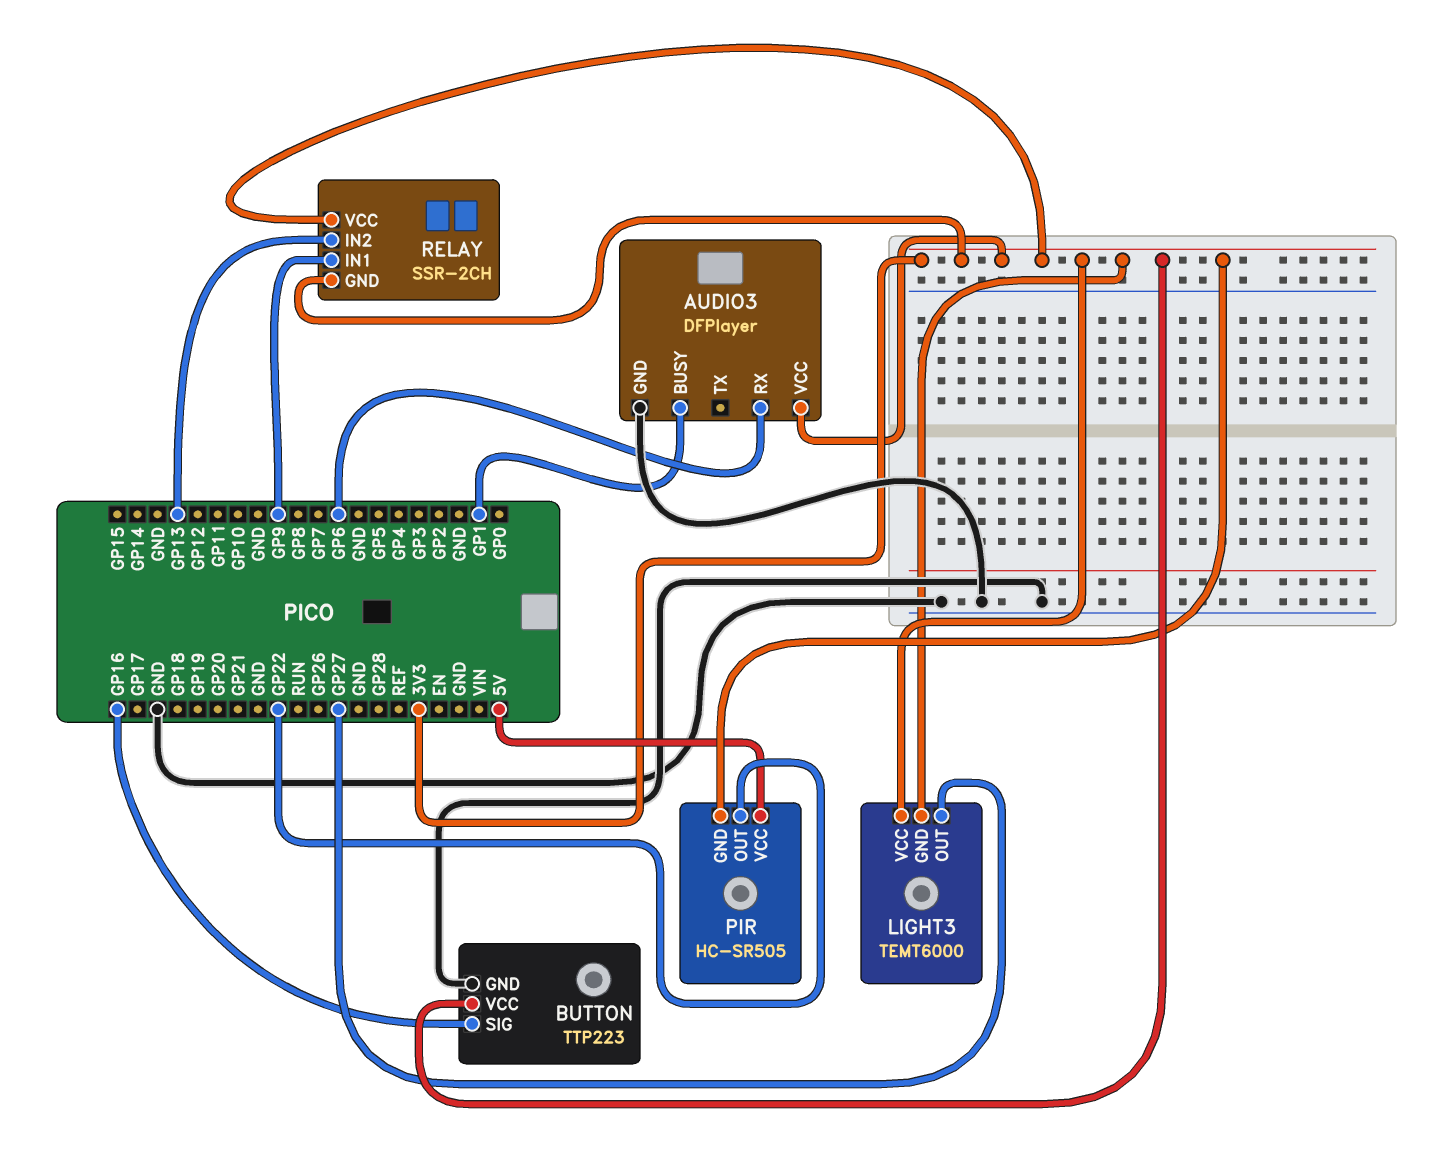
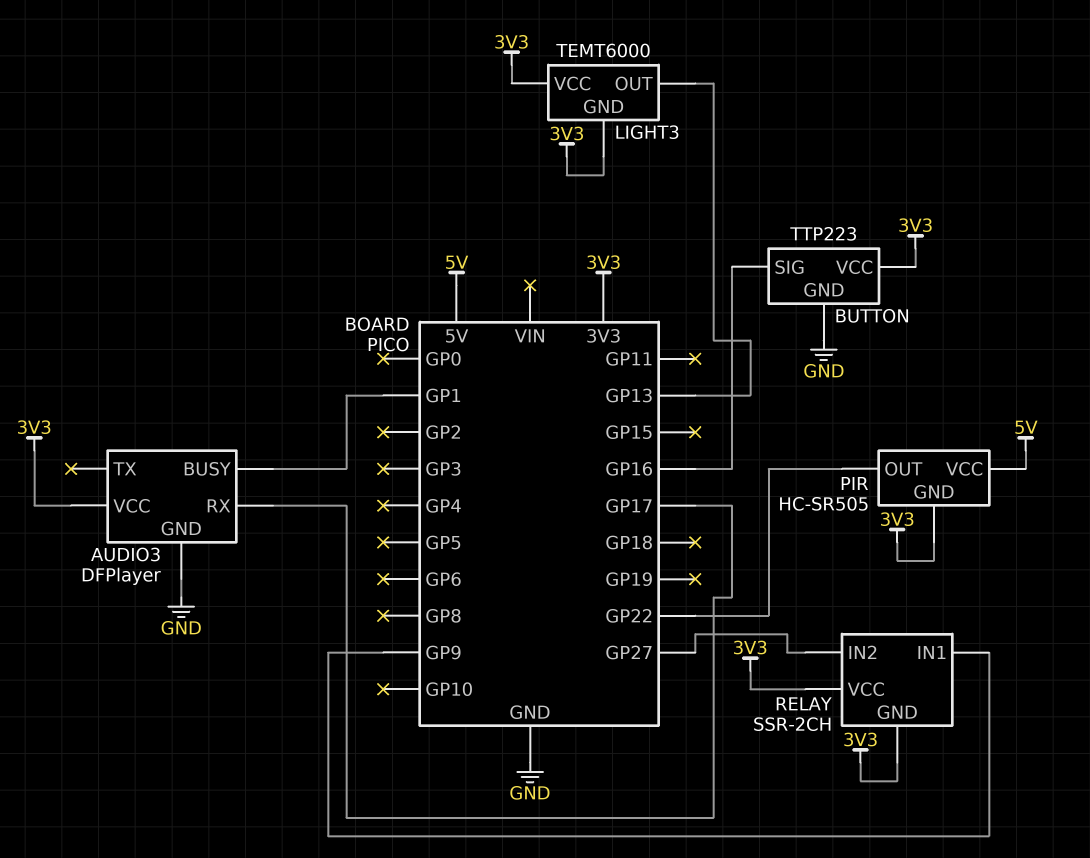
AUDIO3 pin RX: GP6 -> GP17
LIGHT3 pin OUT: GP27 -> GP13
RELAY pin IN2: GP13 -> GP27

